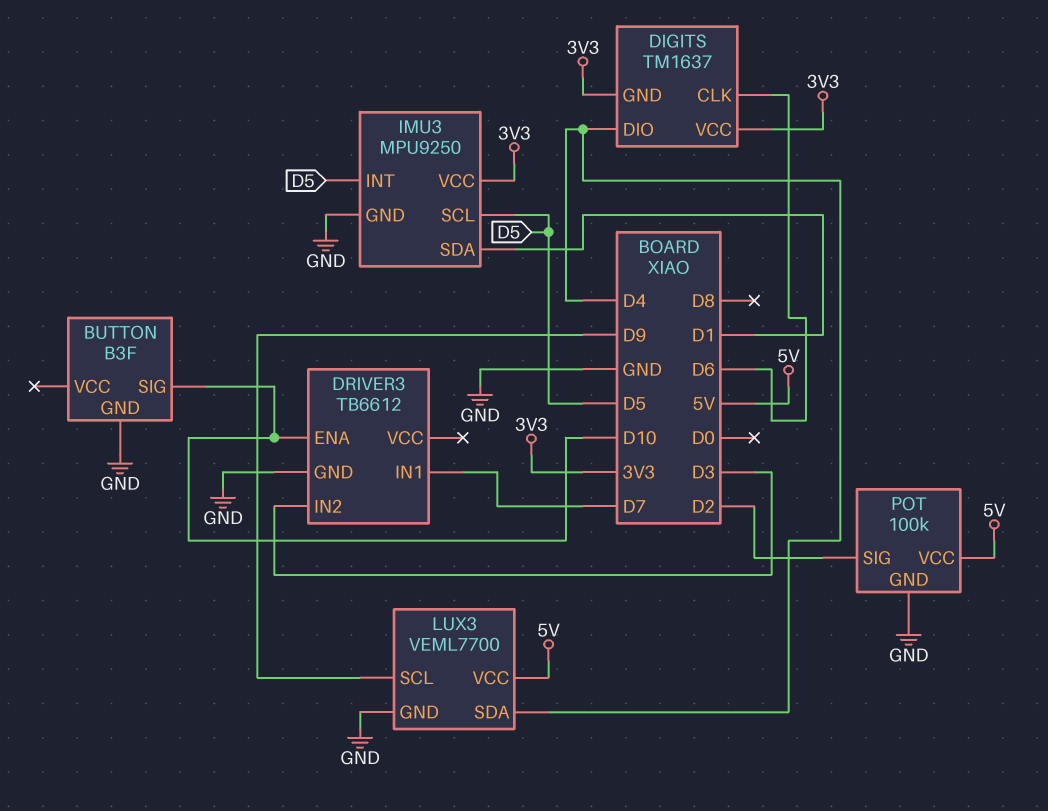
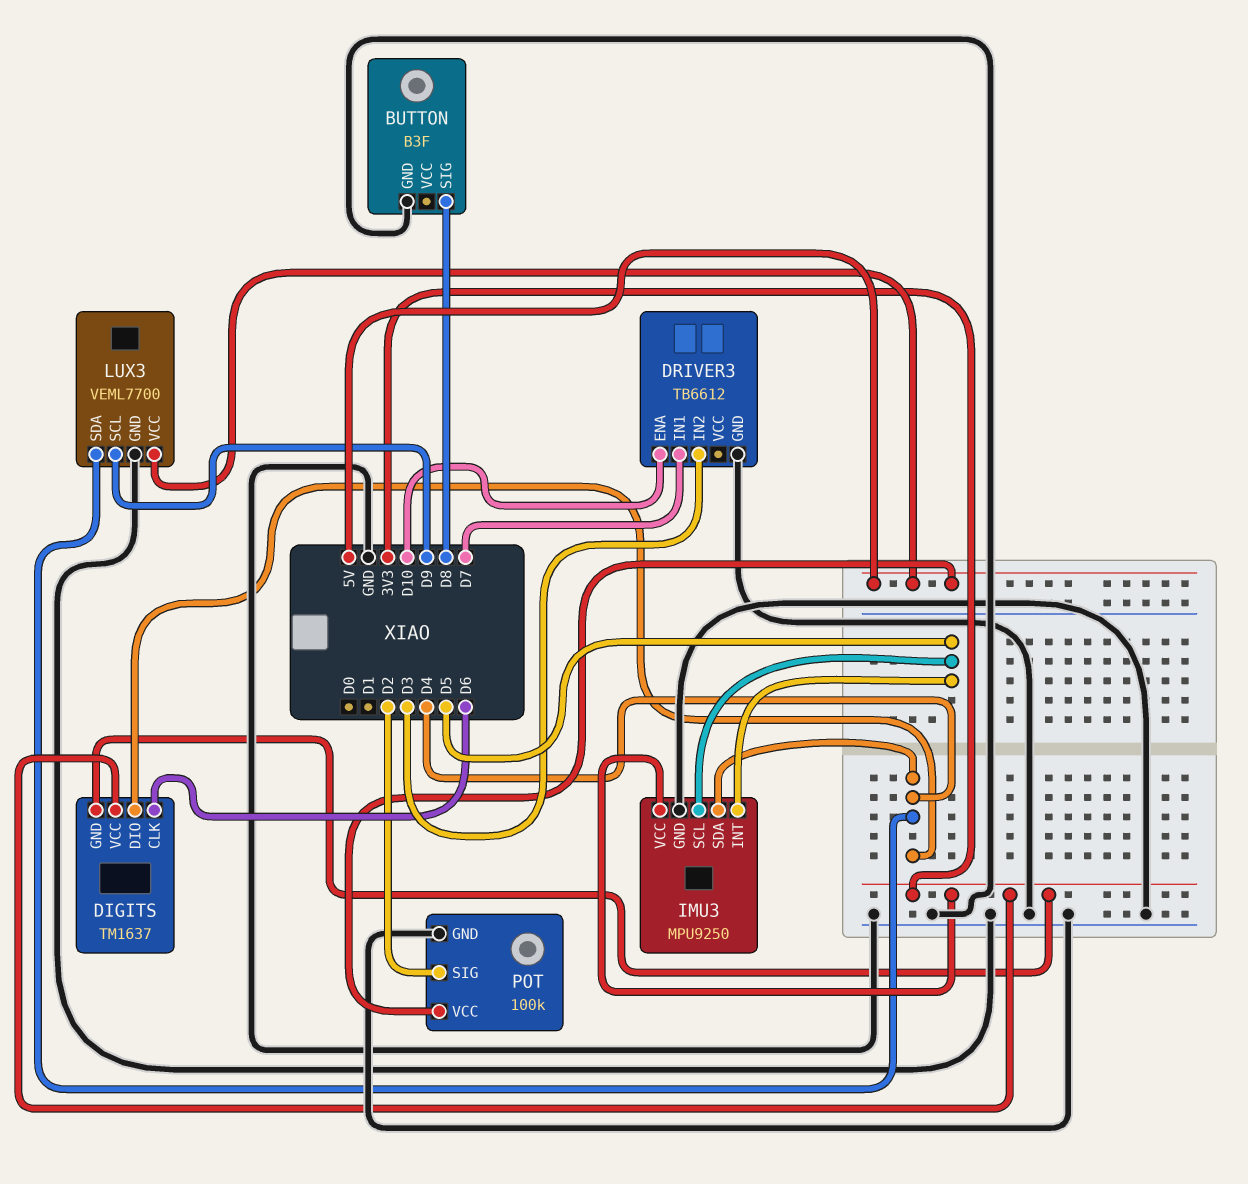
BUTTON pin SIG: D10 -> D8
IMU3 pin SDA: D1 -> D4

